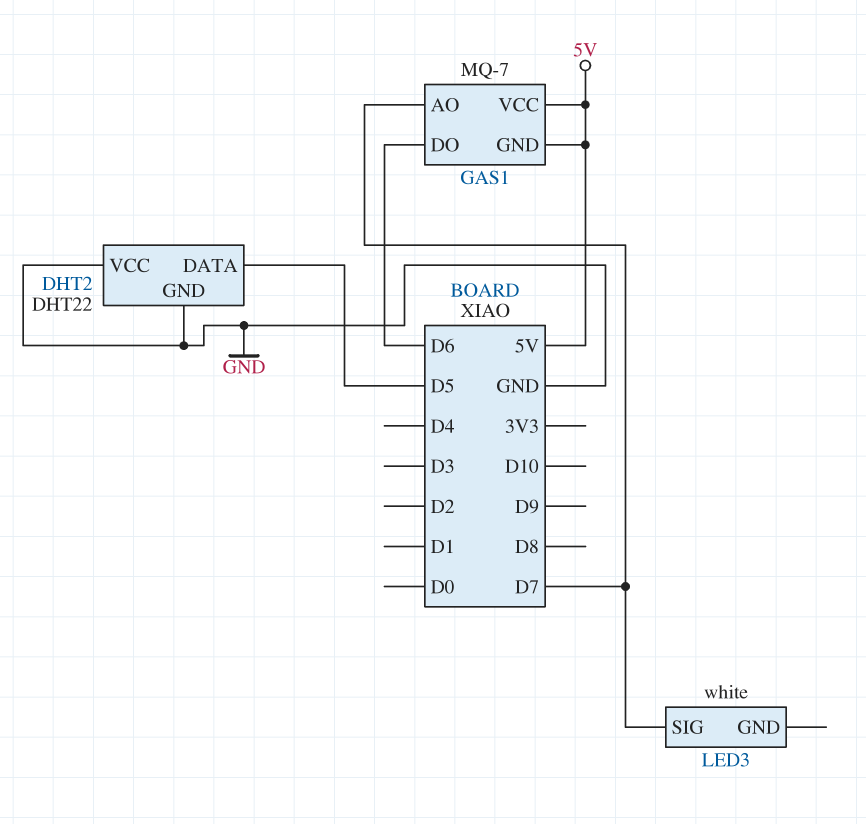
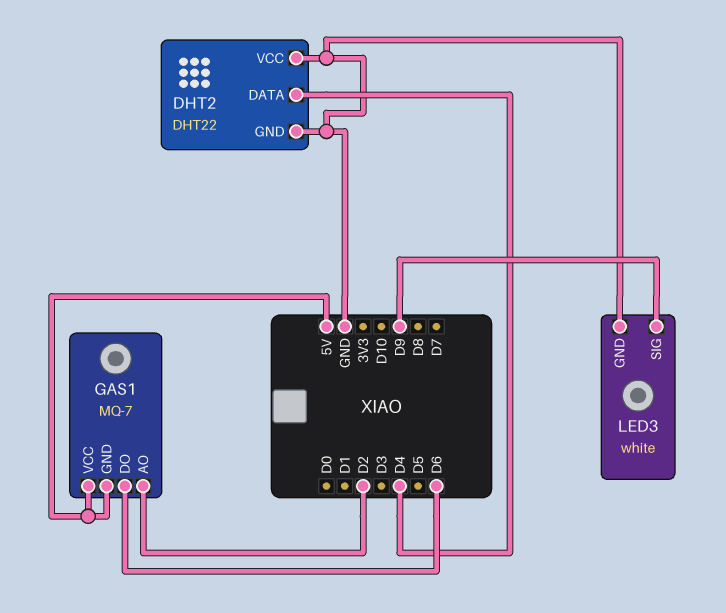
DHT2 pin DATA: D5 -> D4
GAS1 pin AO: D7 -> D2
LED3 pin GND: none -> GND
LED3 pin SIG: D7 -> D9

